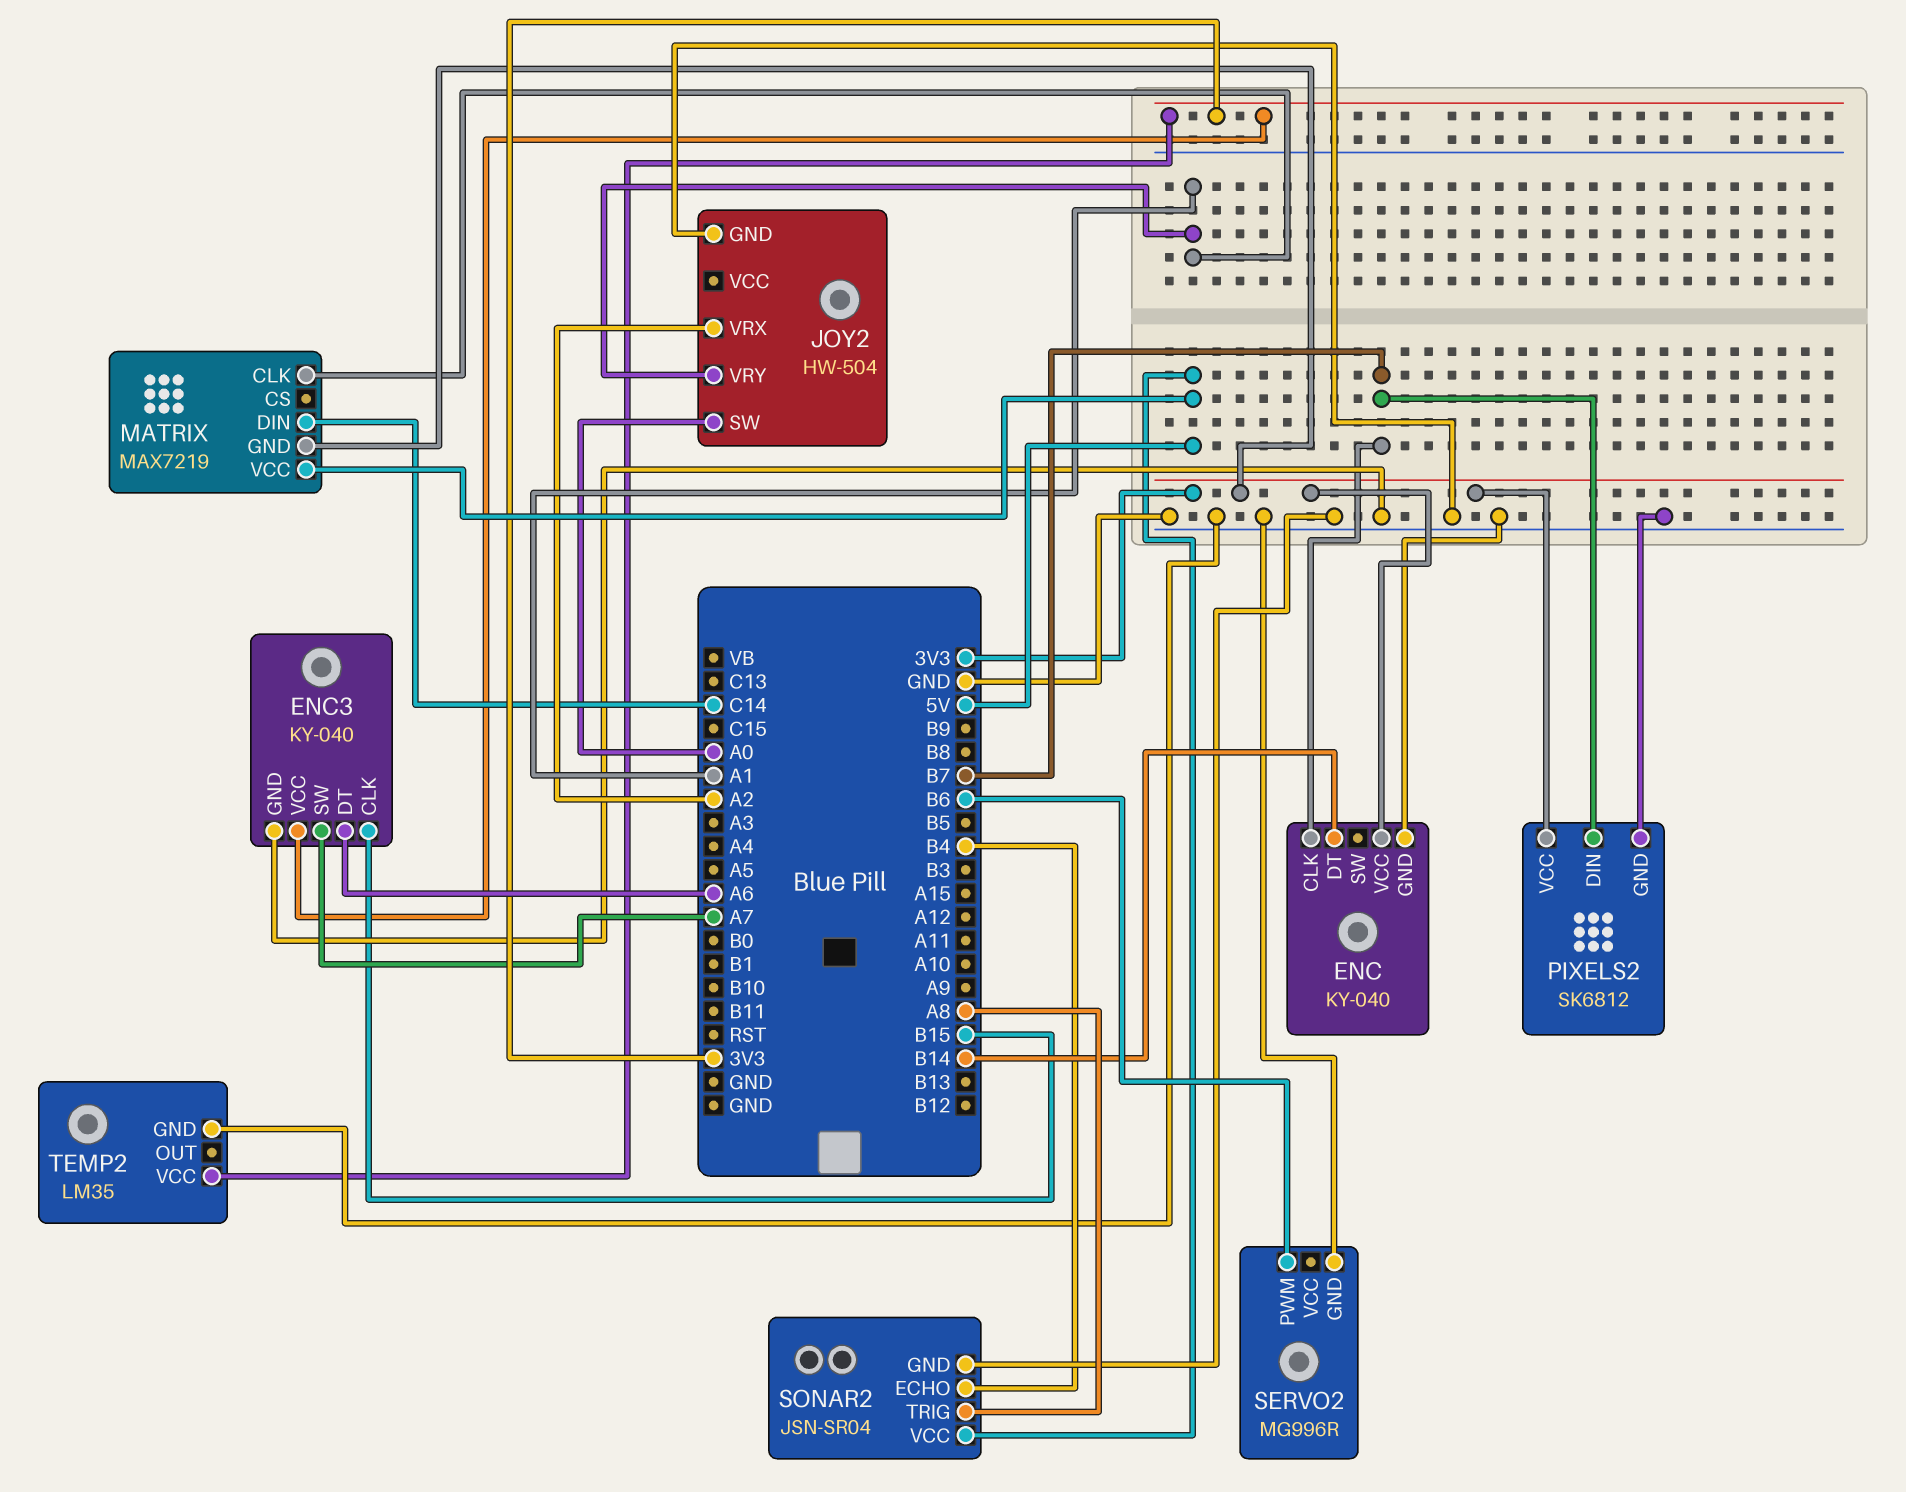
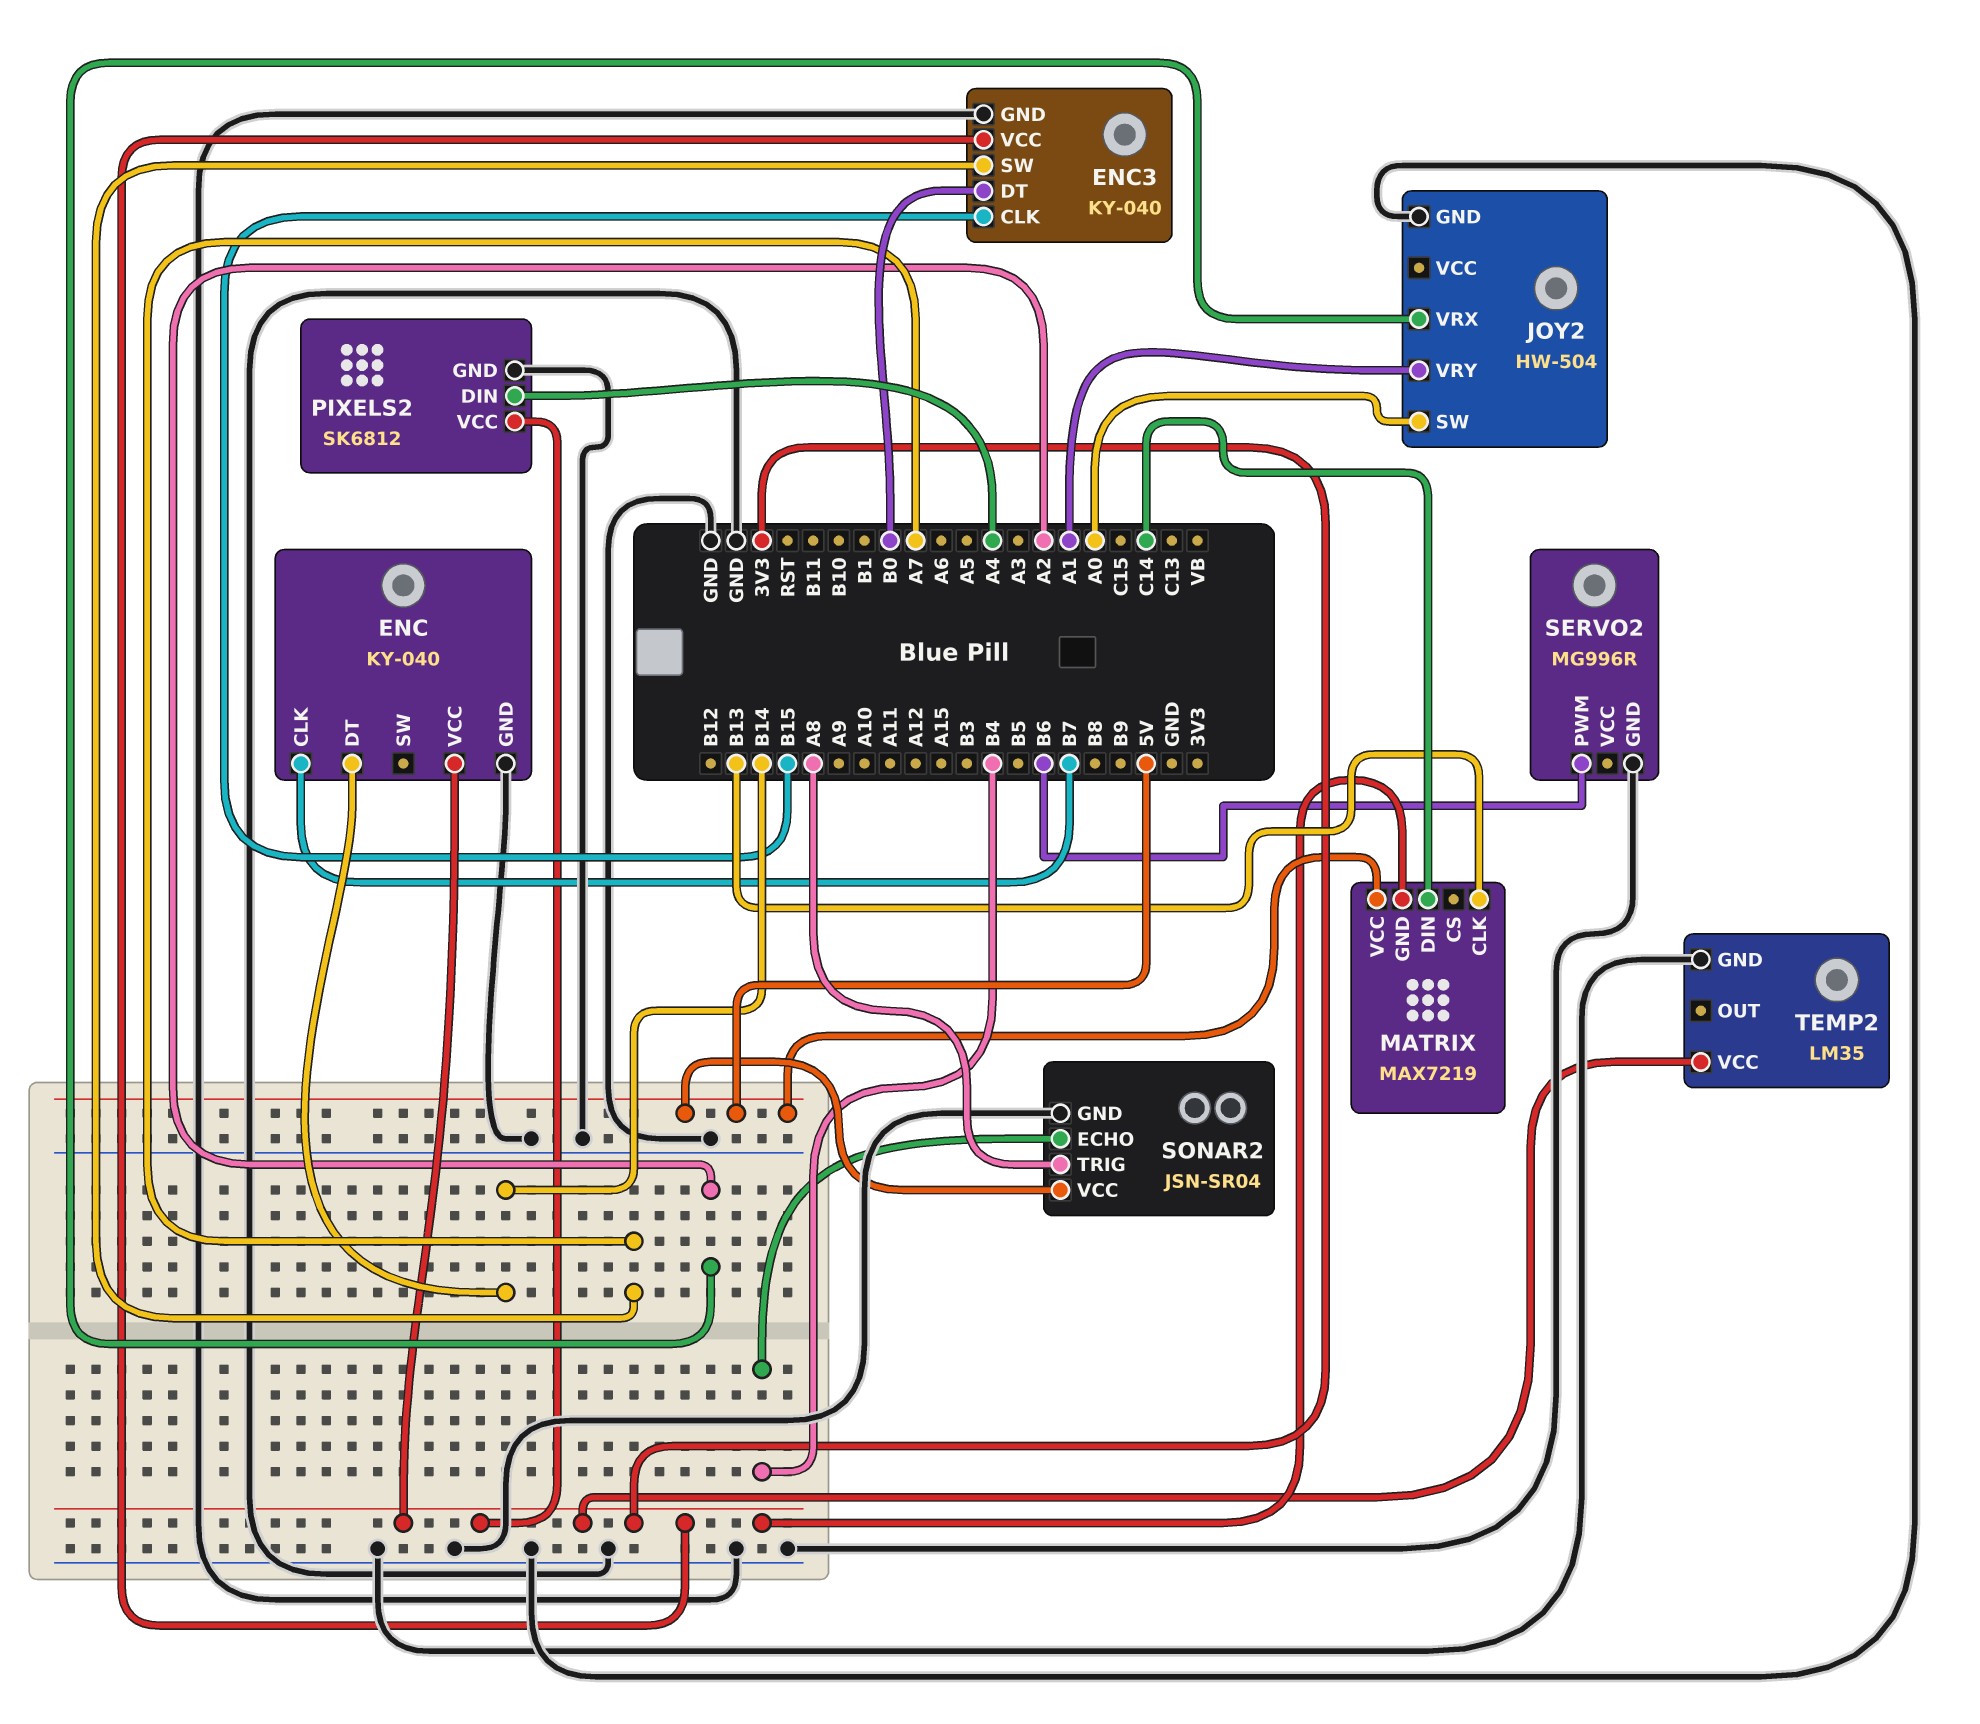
ENC3 pin DT: A6 -> B0
MATRIX pin CLK: A1 -> B13
PIXELS2 pin DIN: B7 -> A4

